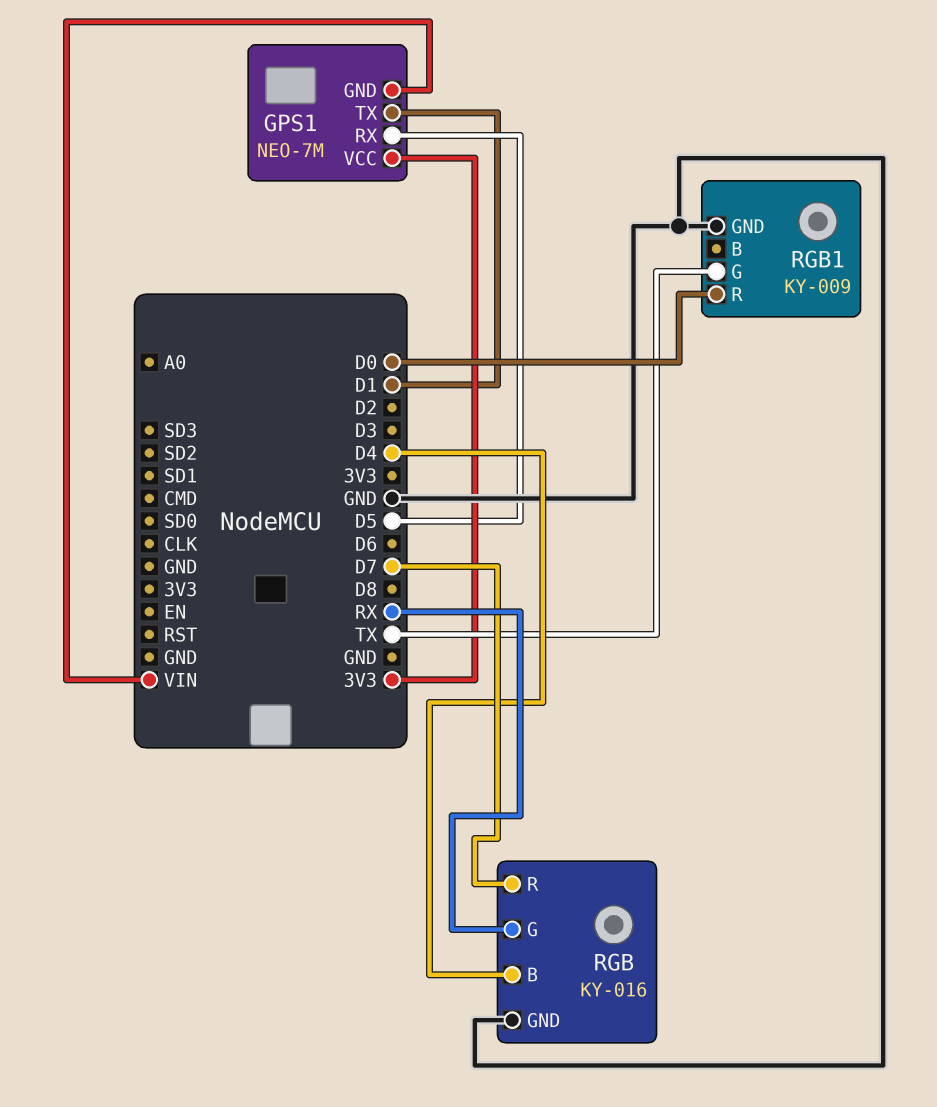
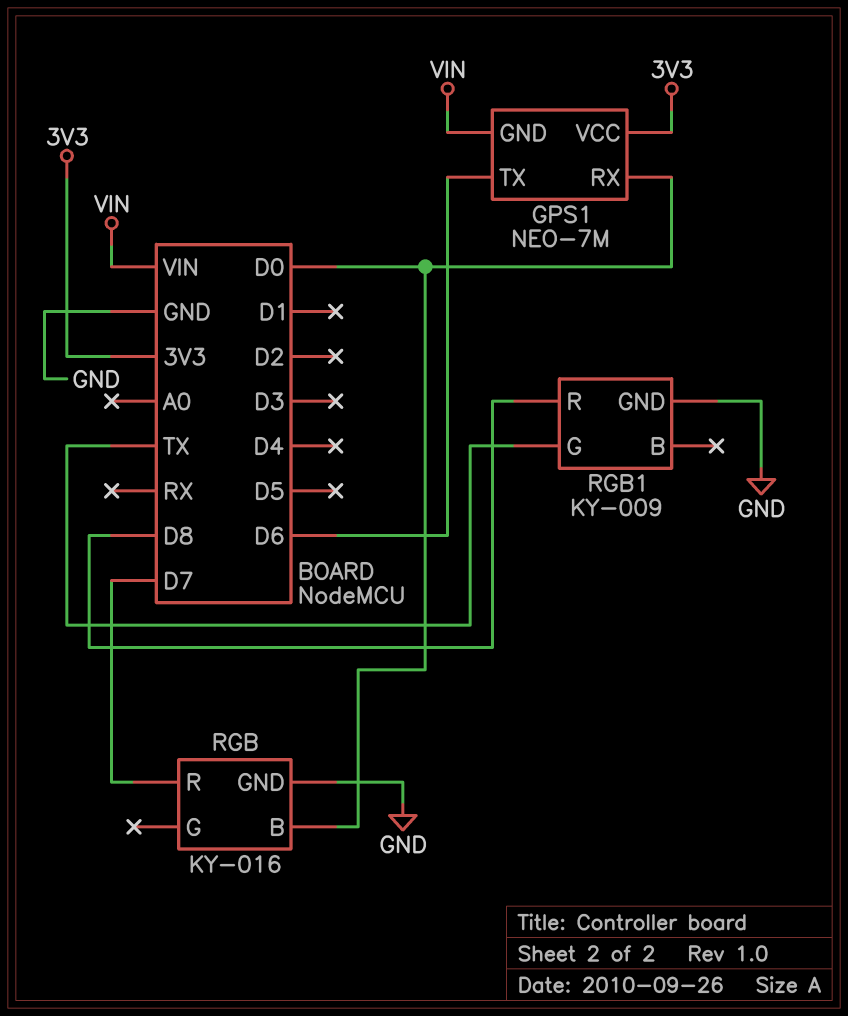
GPS1 pin RX: D5 -> D0
GPS1 pin TX: D1 -> D6
RGB pin B: D4 -> D0
RGB pin G: RX -> none
RGB1 pin R: D0 -> D8

